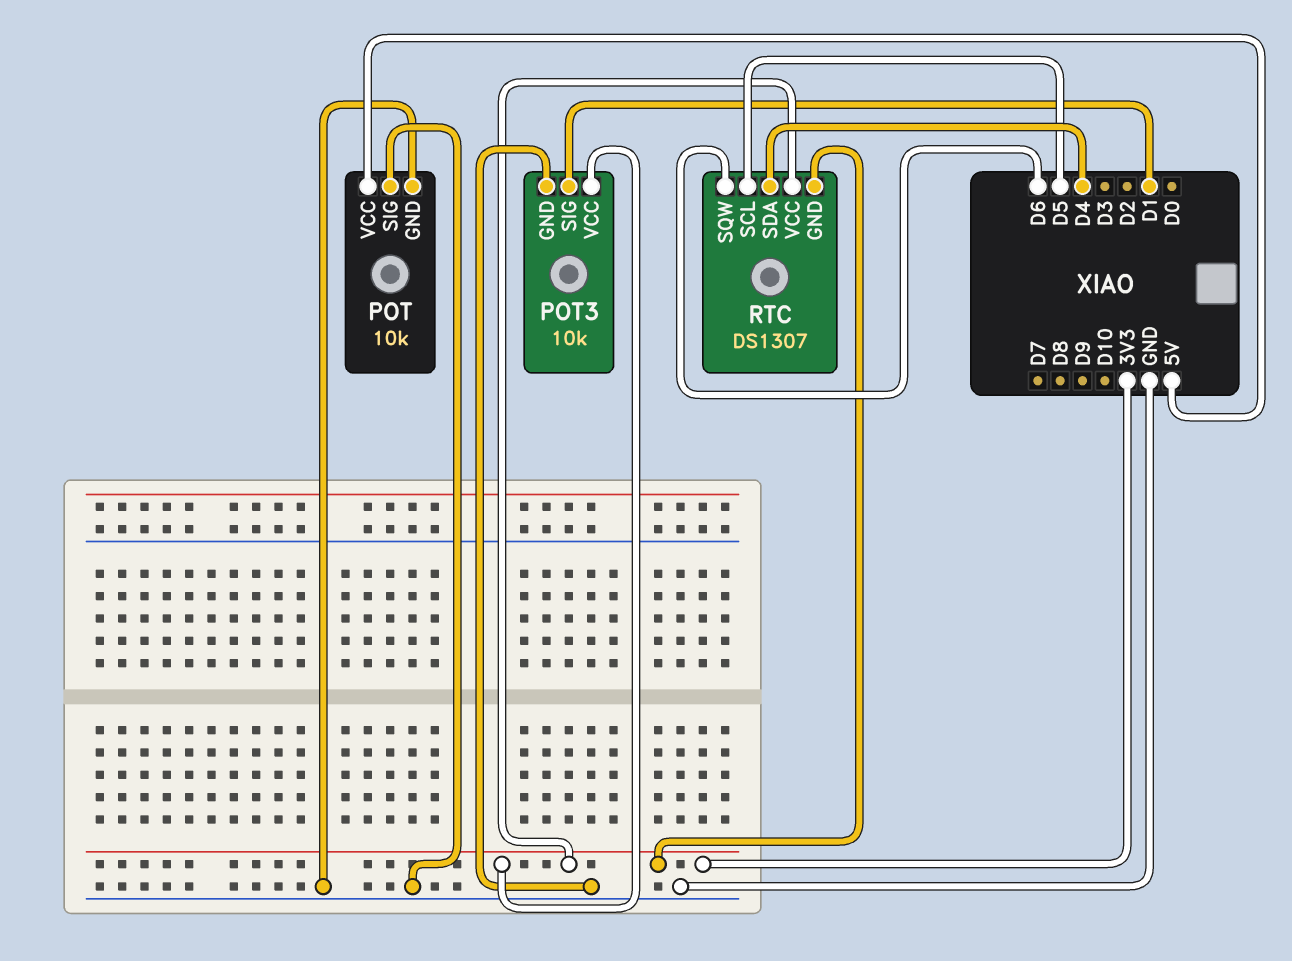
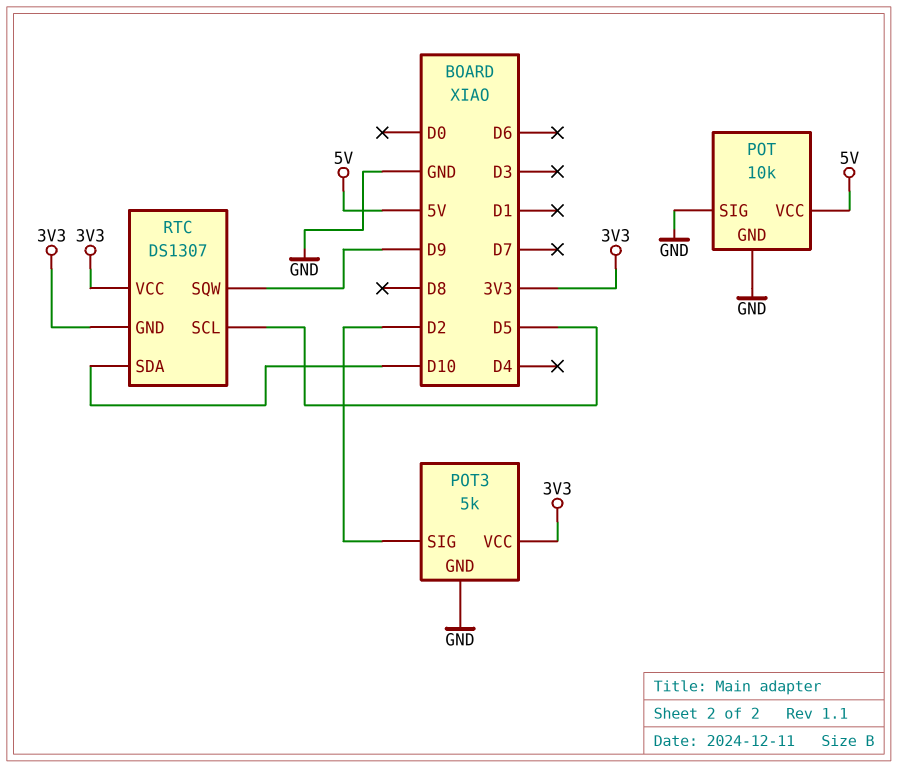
POT3: 10k -> 5k
POT3 pin SIG: D1 -> D2
RTC pin SDA: D4 -> D10
RTC pin SQW: D6 -> D9

